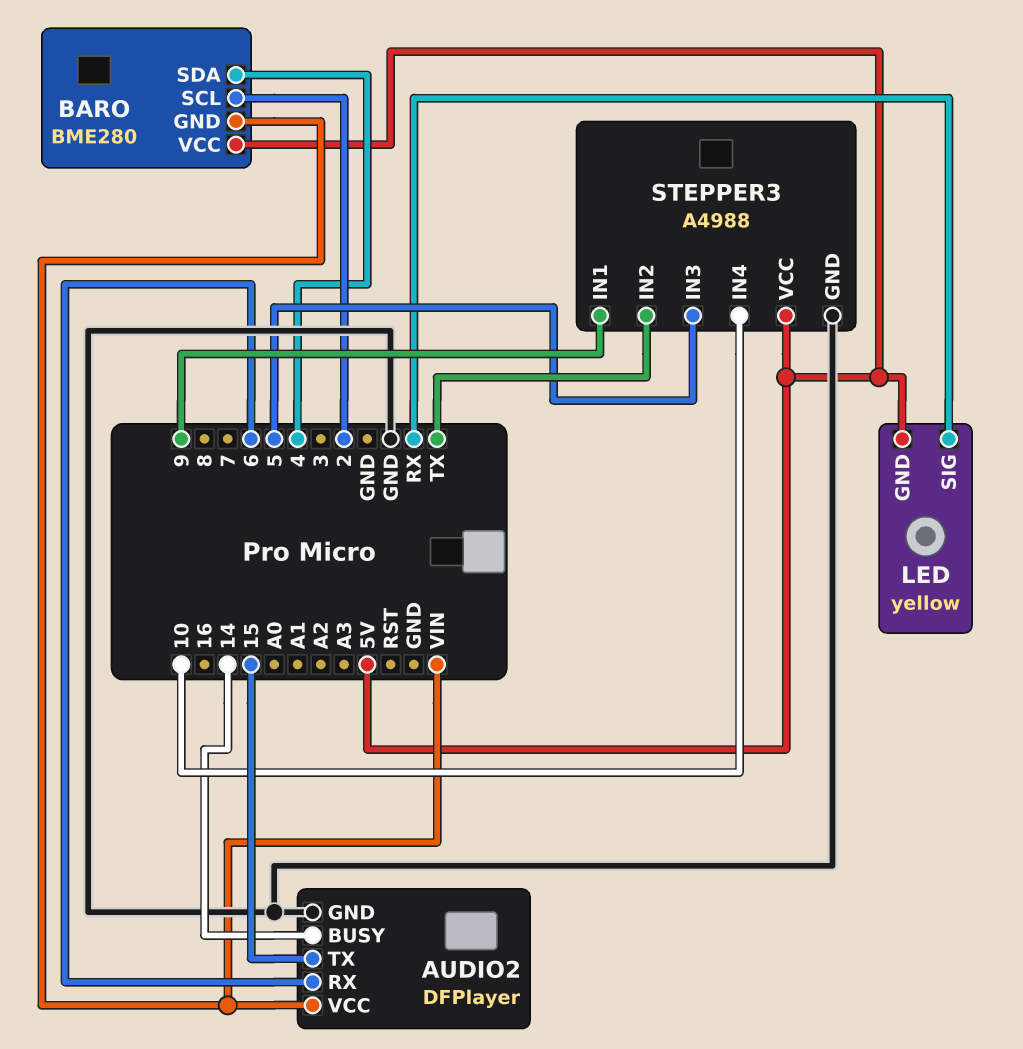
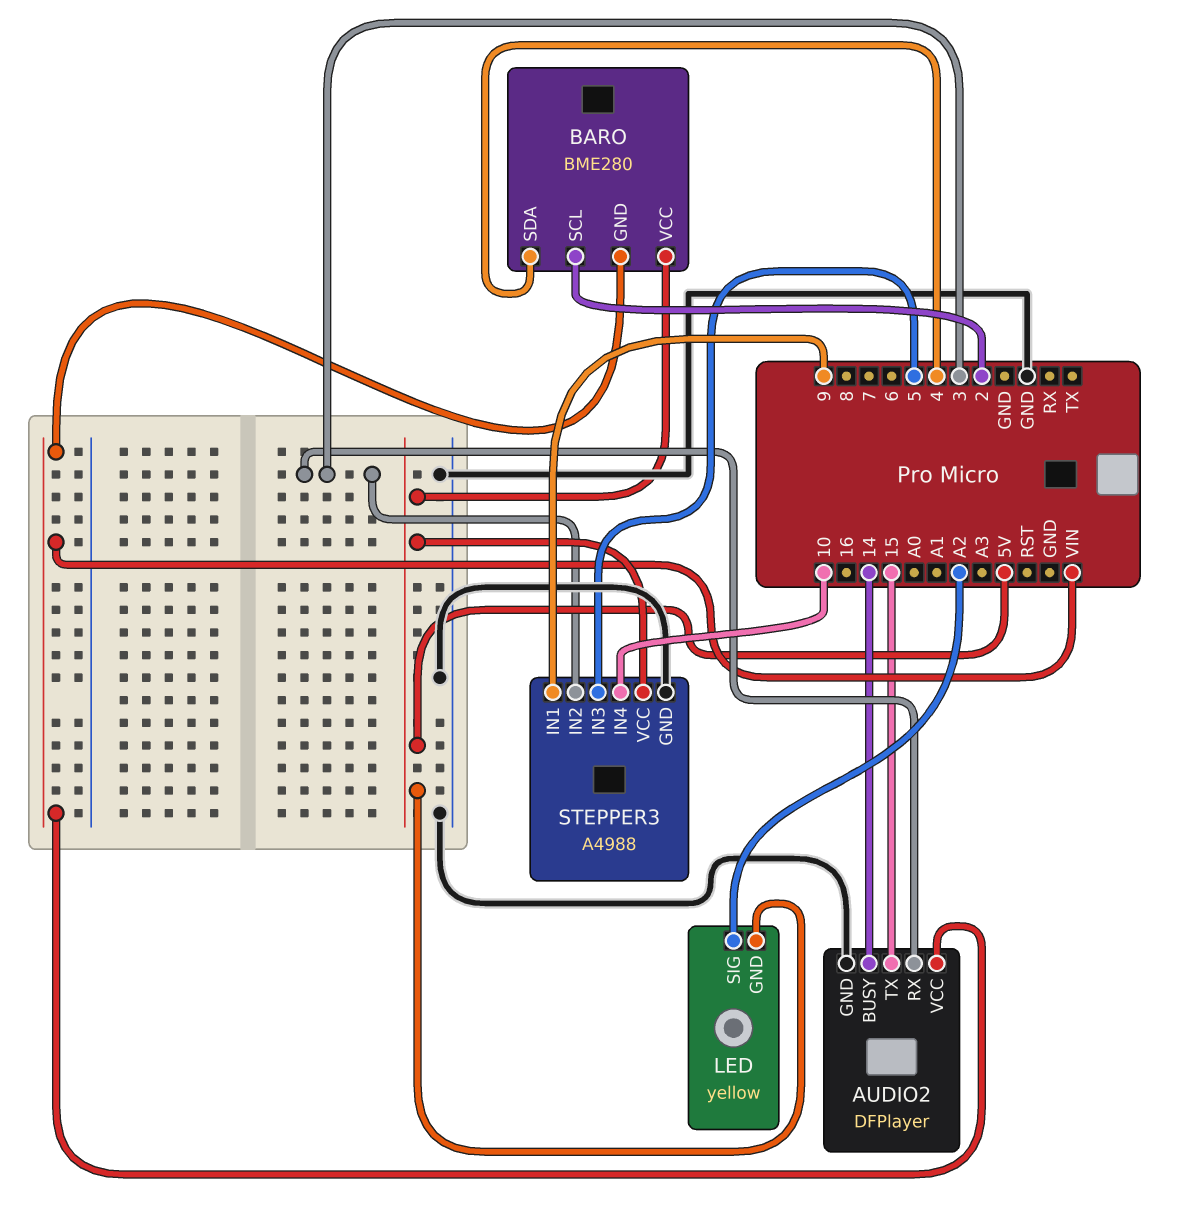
AUDIO2 pin RX: 6 -> 3
LED pin SIG: RX -> A2
STEPPER3 pin IN2: TX -> 3

